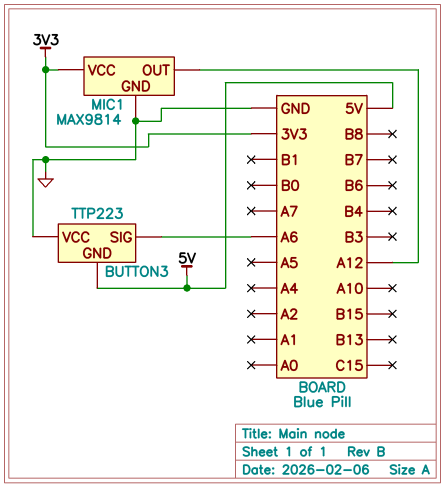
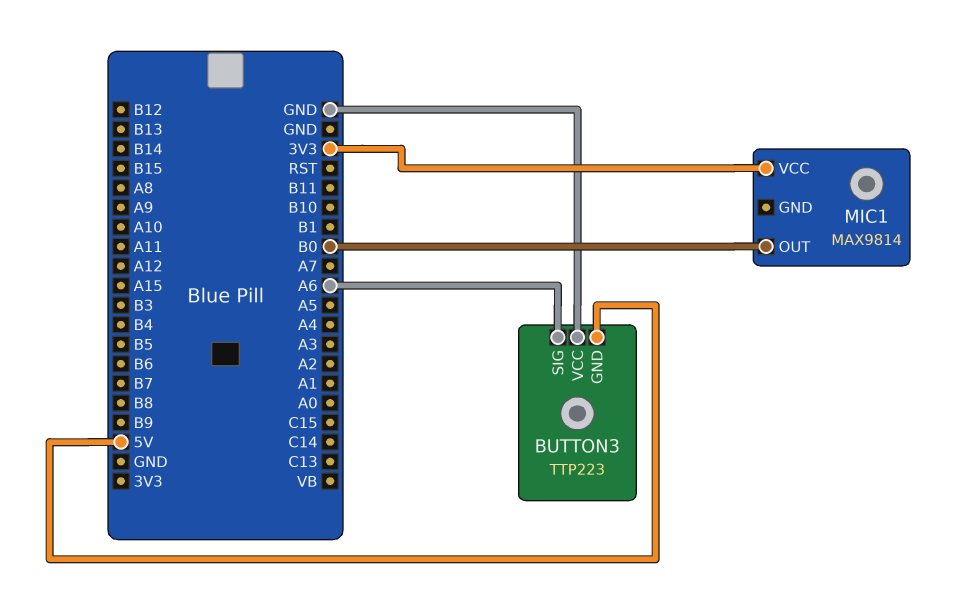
MIC1 pin GND: GND -> none
MIC1 pin OUT: A12 -> B0

